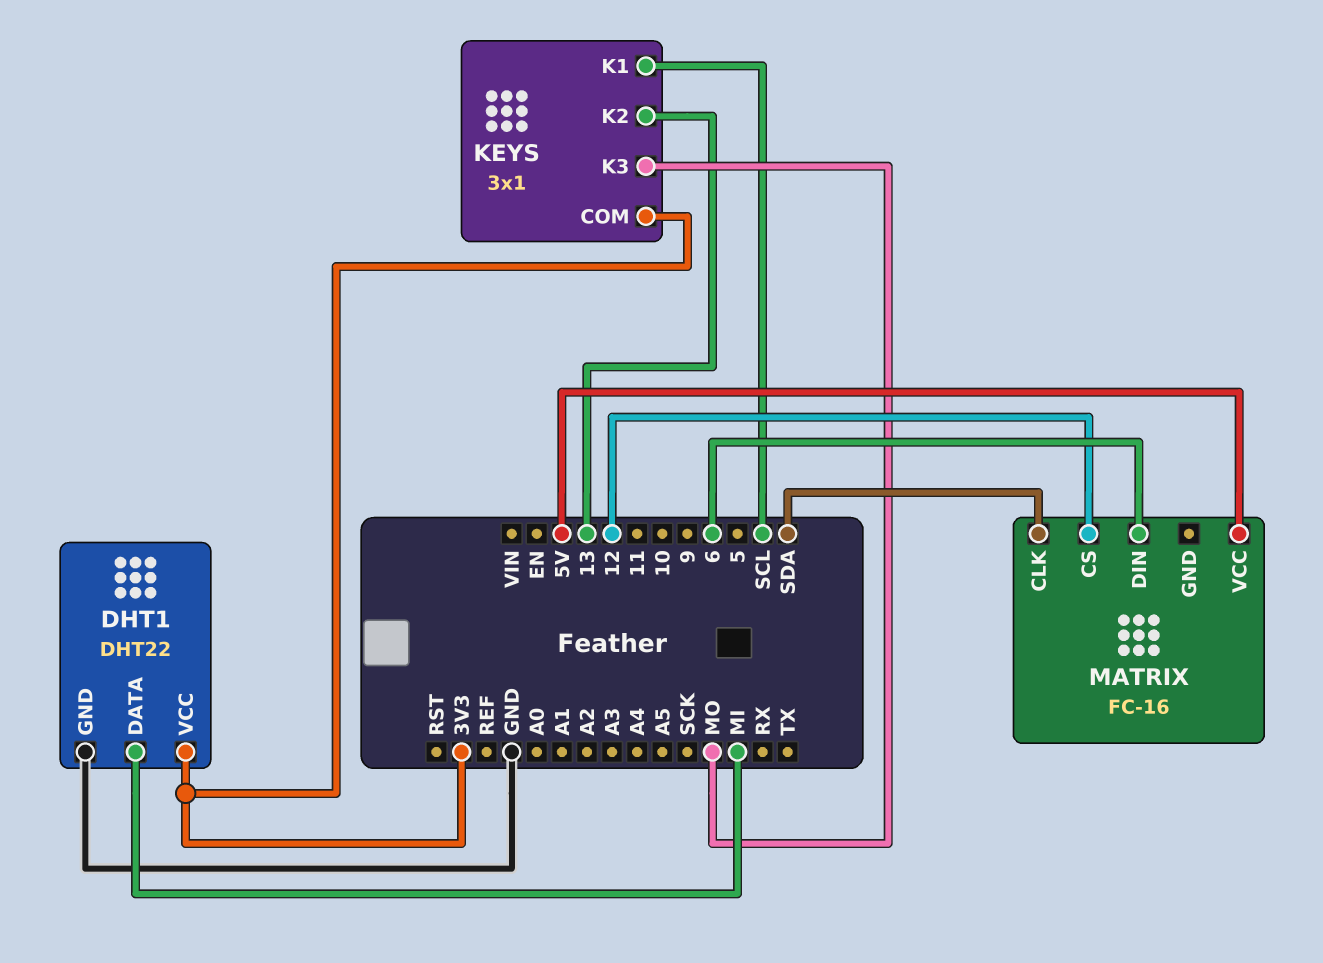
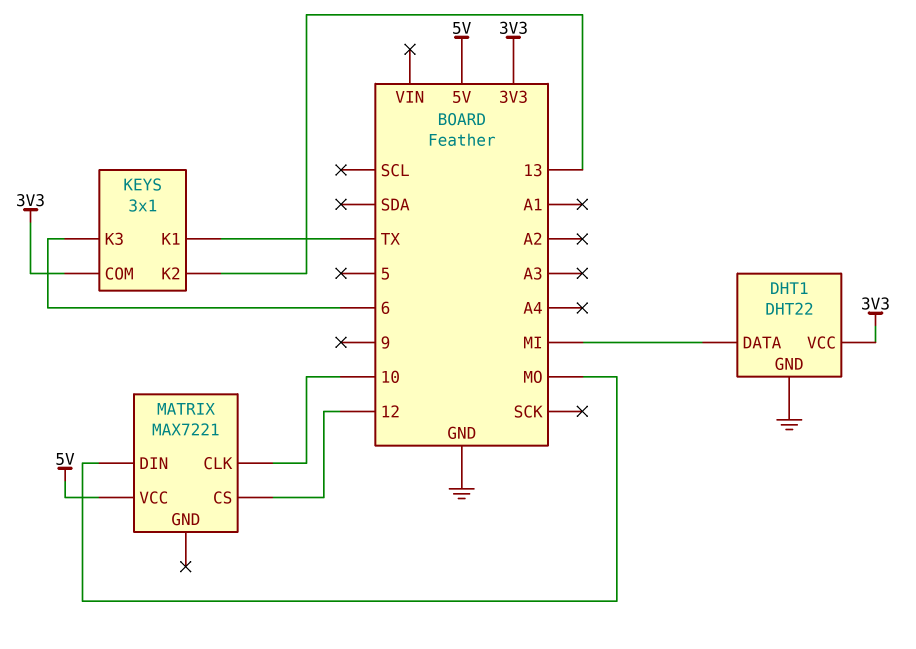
KEYS pin K1: SCL -> TX
KEYS pin K3: MO -> 6
MATRIX: FC-16 -> MAX7221
MATRIX pin CLK: SDA -> 10
MATRIX pin DIN: 6 -> MO

